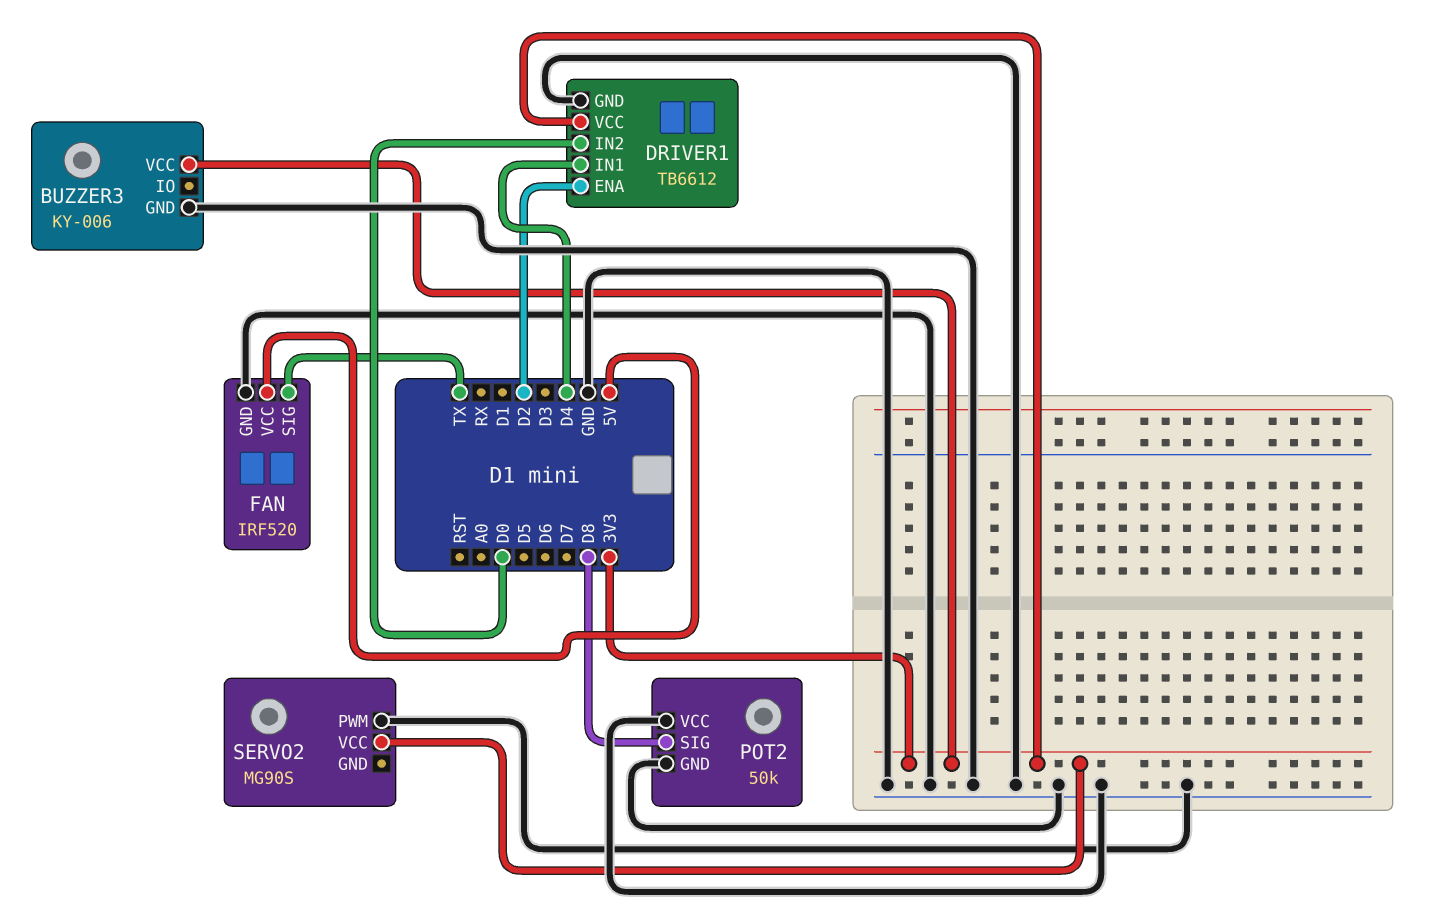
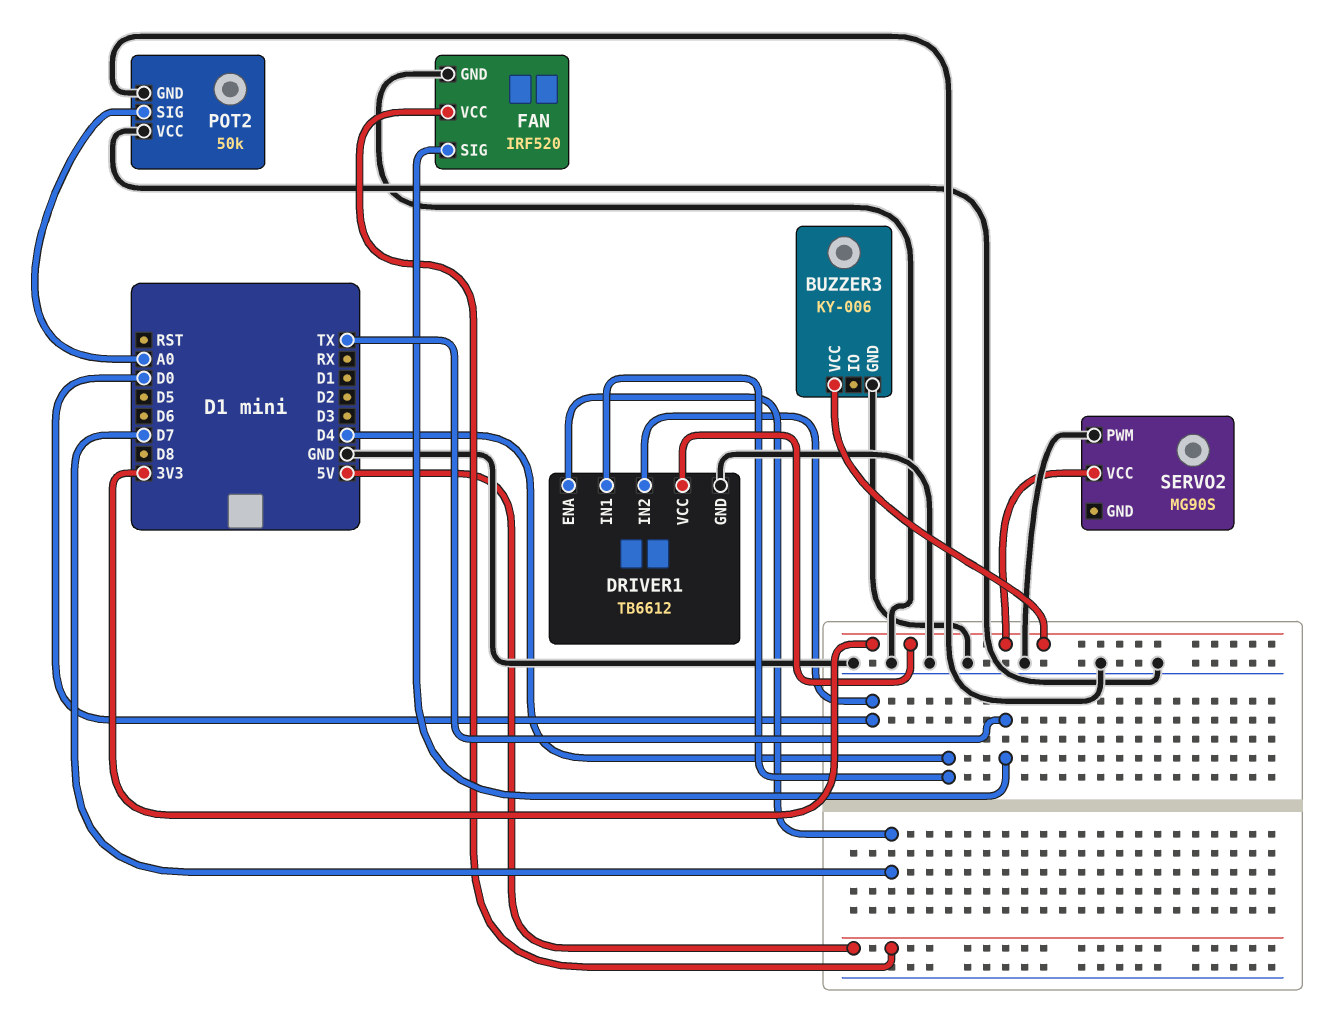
DRIVER1 pin ENA: D2 -> D7
POT2 pin SIG: D8 -> A0

